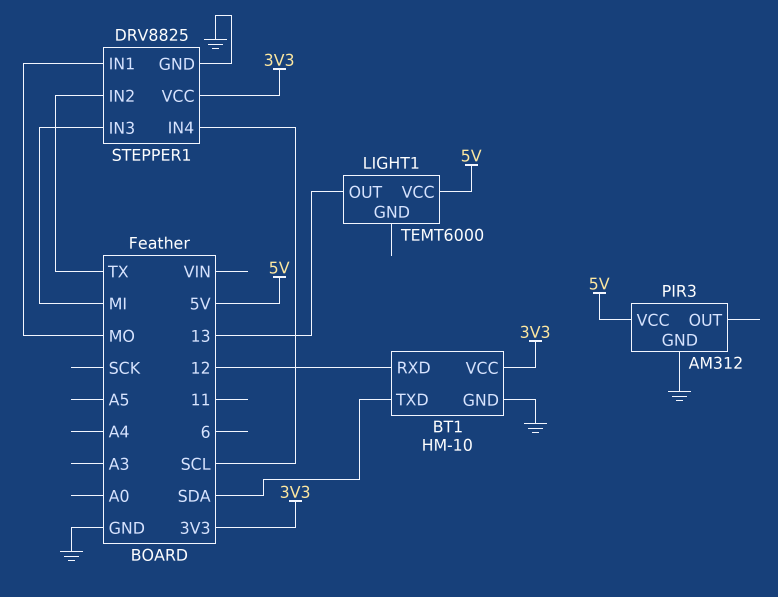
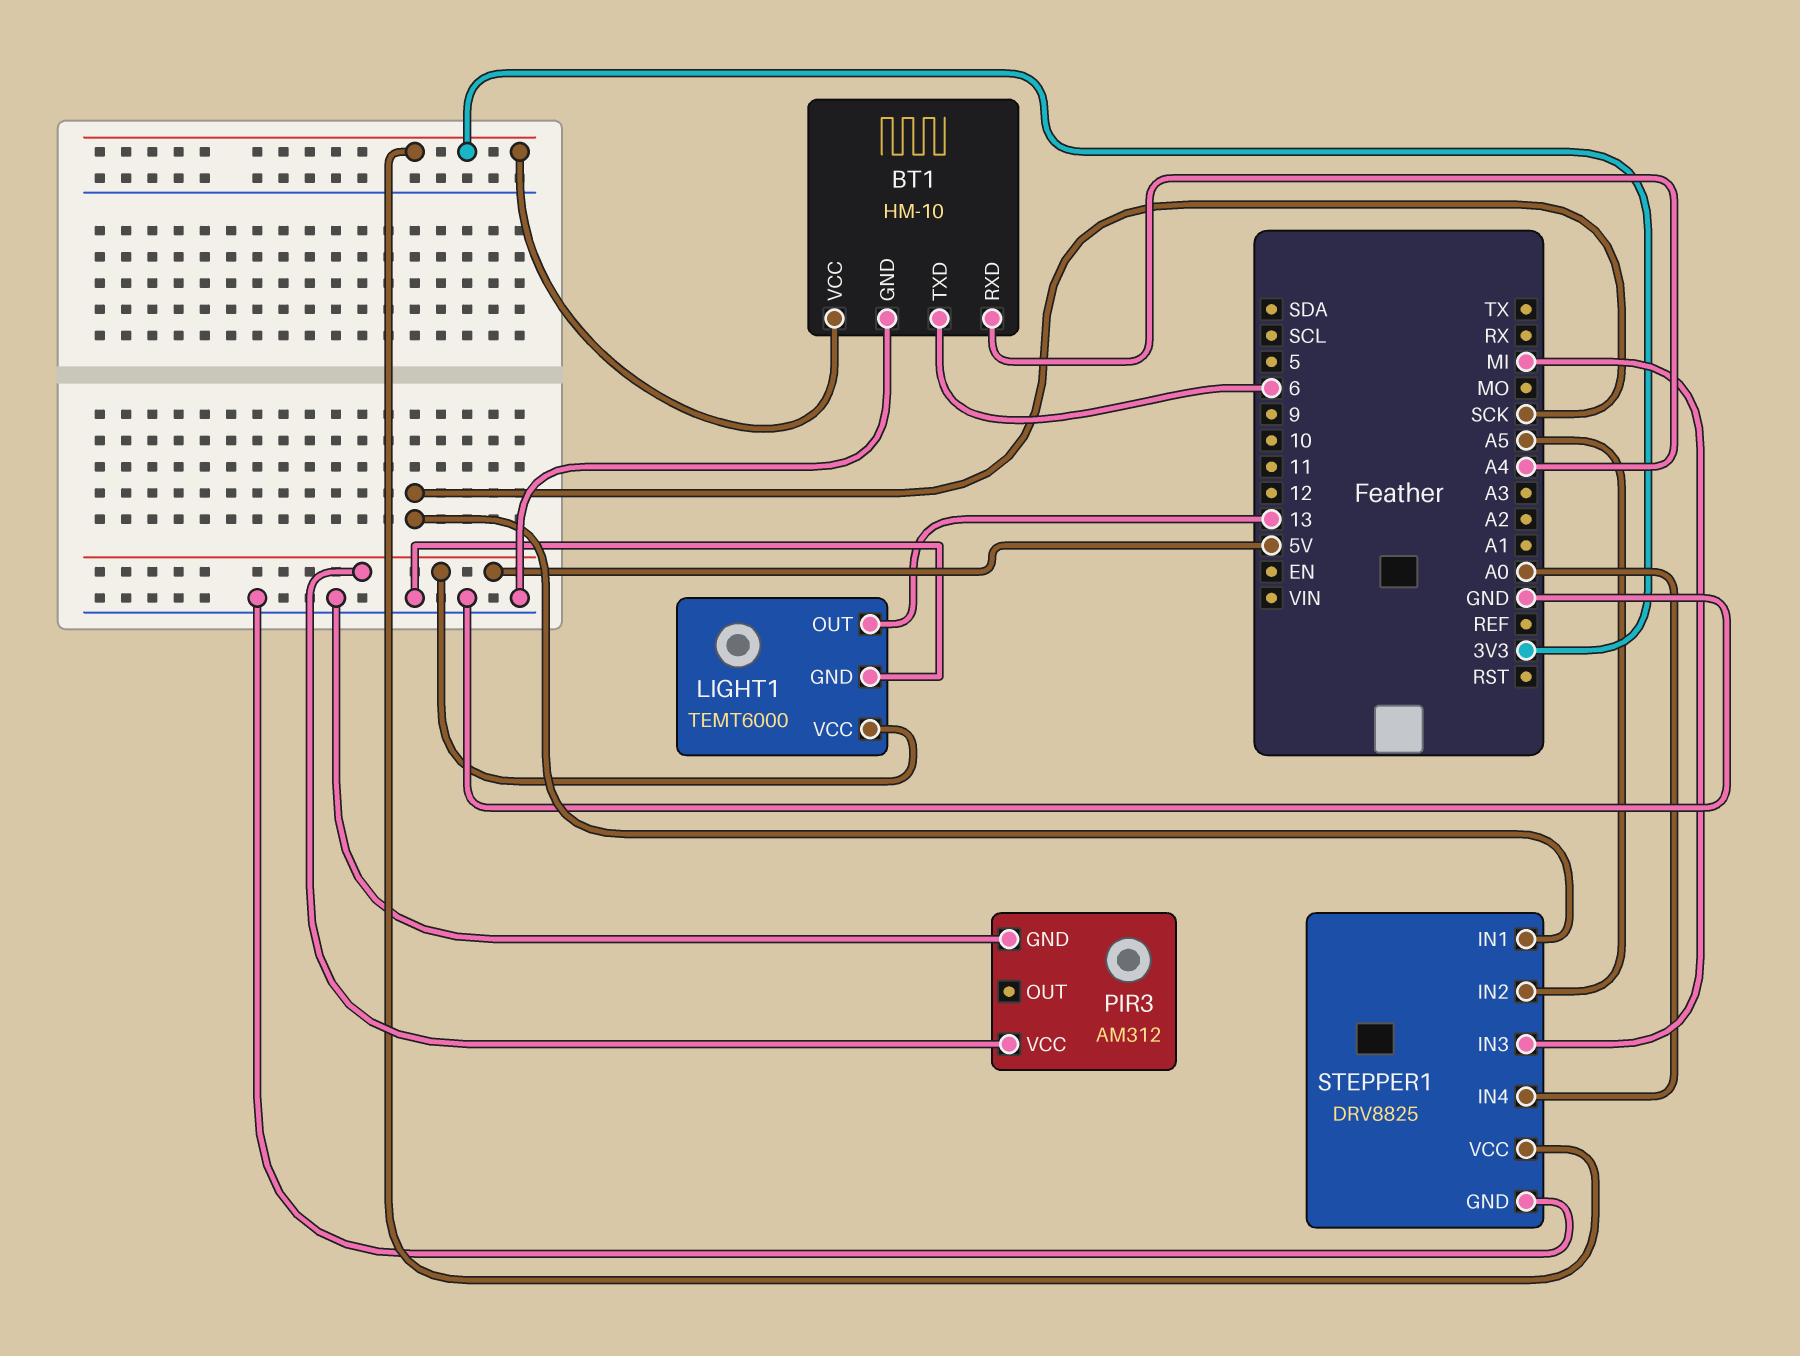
BT1 pin RXD: 12 -> A4
BT1 pin TXD: SDA -> 6
LIGHT1 pin GND: none -> GND
STEPPER1 pin IN1: MO -> SCK
STEPPER1 pin IN2: TX -> A5
STEPPER1 pin IN4: SCL -> A0

